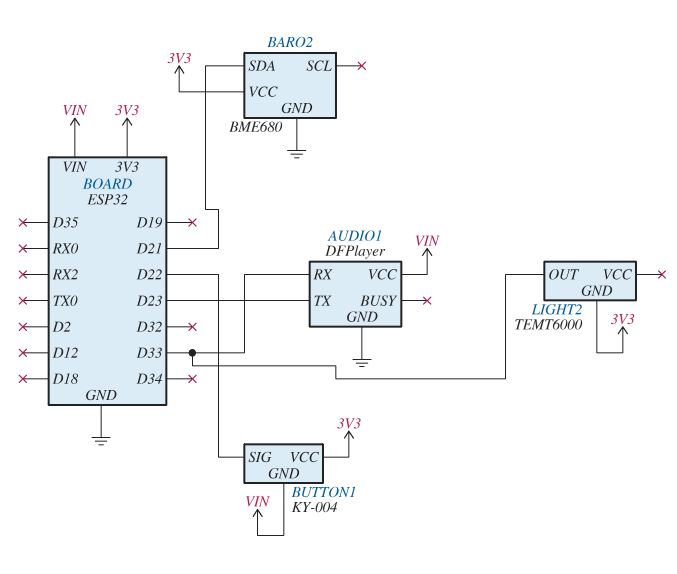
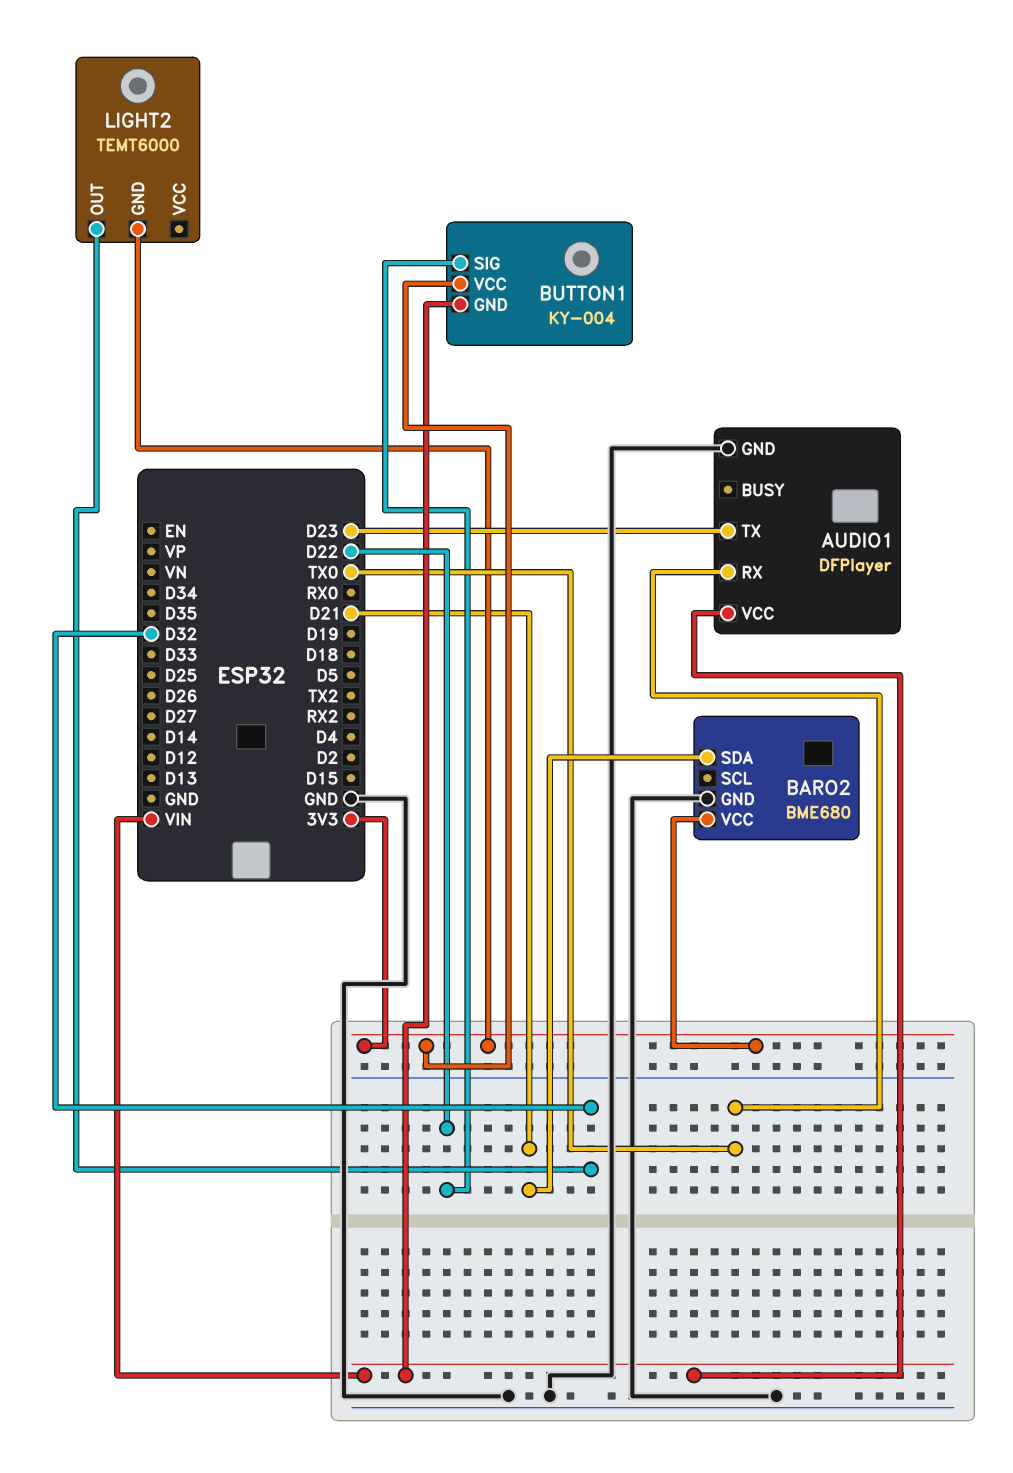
AUDIO1 pin RX: D33 -> TX0
LIGHT2 pin OUT: D33 -> D32

